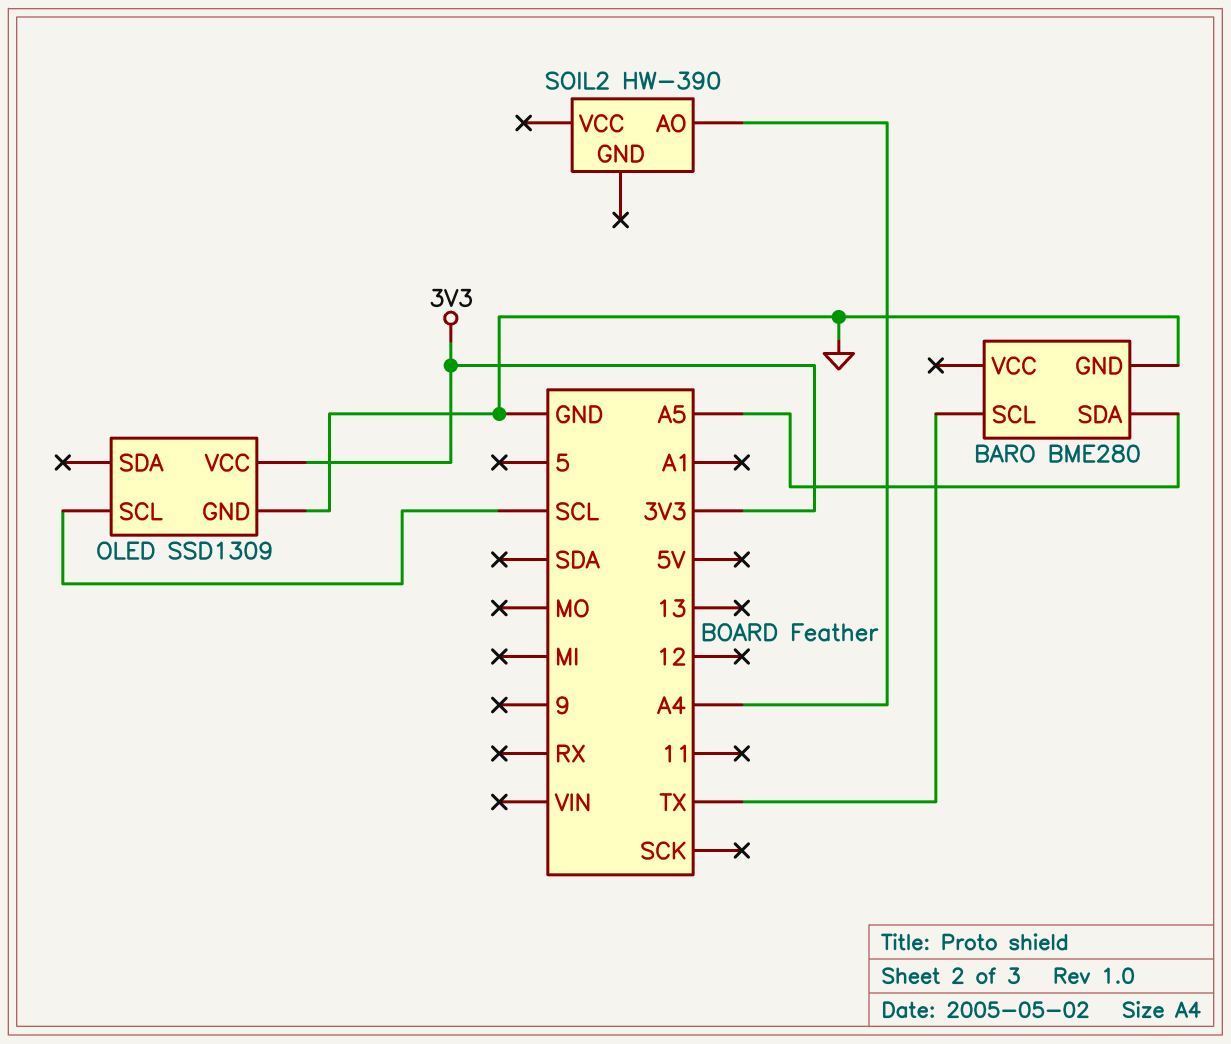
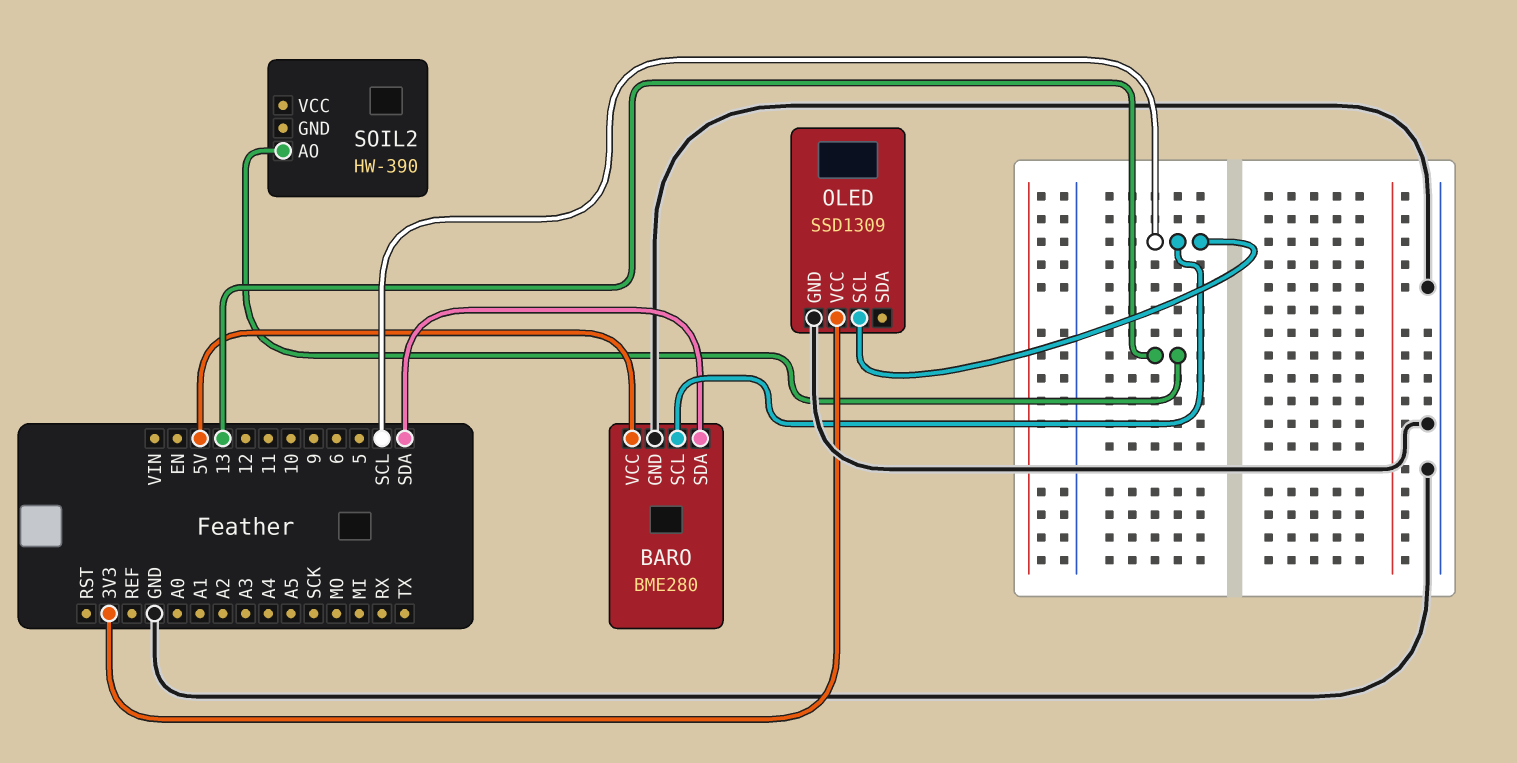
BARO pin SCL: TX -> SCL
BARO pin SDA: A5 -> SDA
BARO pin VCC: none -> 5V
SOIL2 pin AO: A4 -> 13

